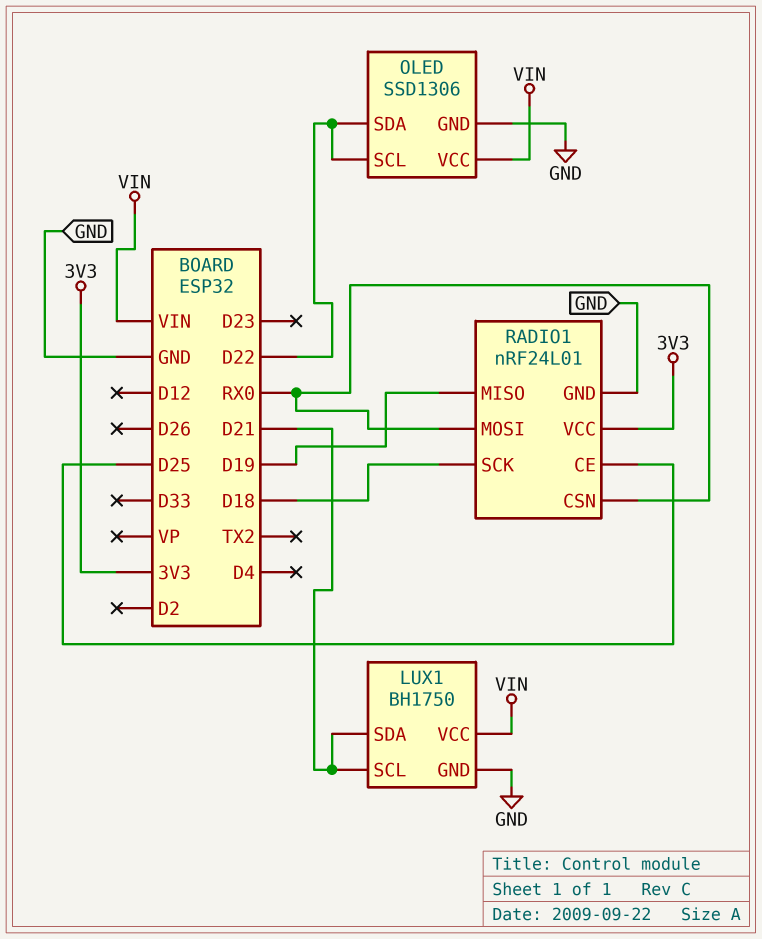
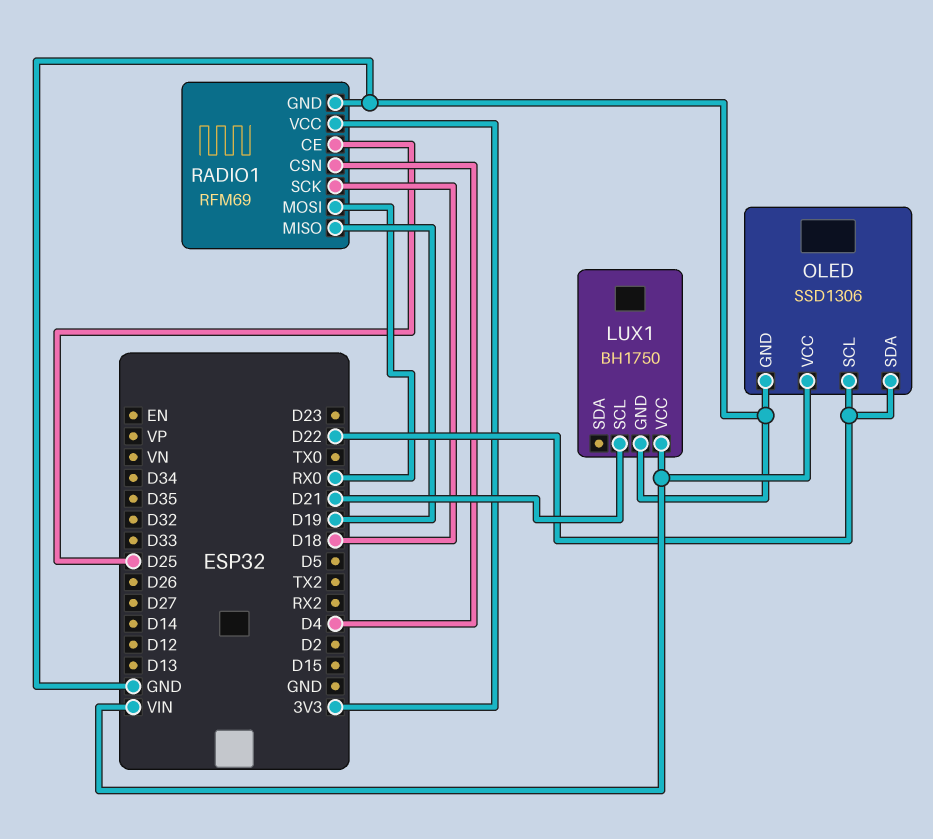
LUX1 pin SDA: D21 -> none
RADIO1: nRF24L01 -> RFM69
RADIO1 pin CSN: RX0 -> D4

